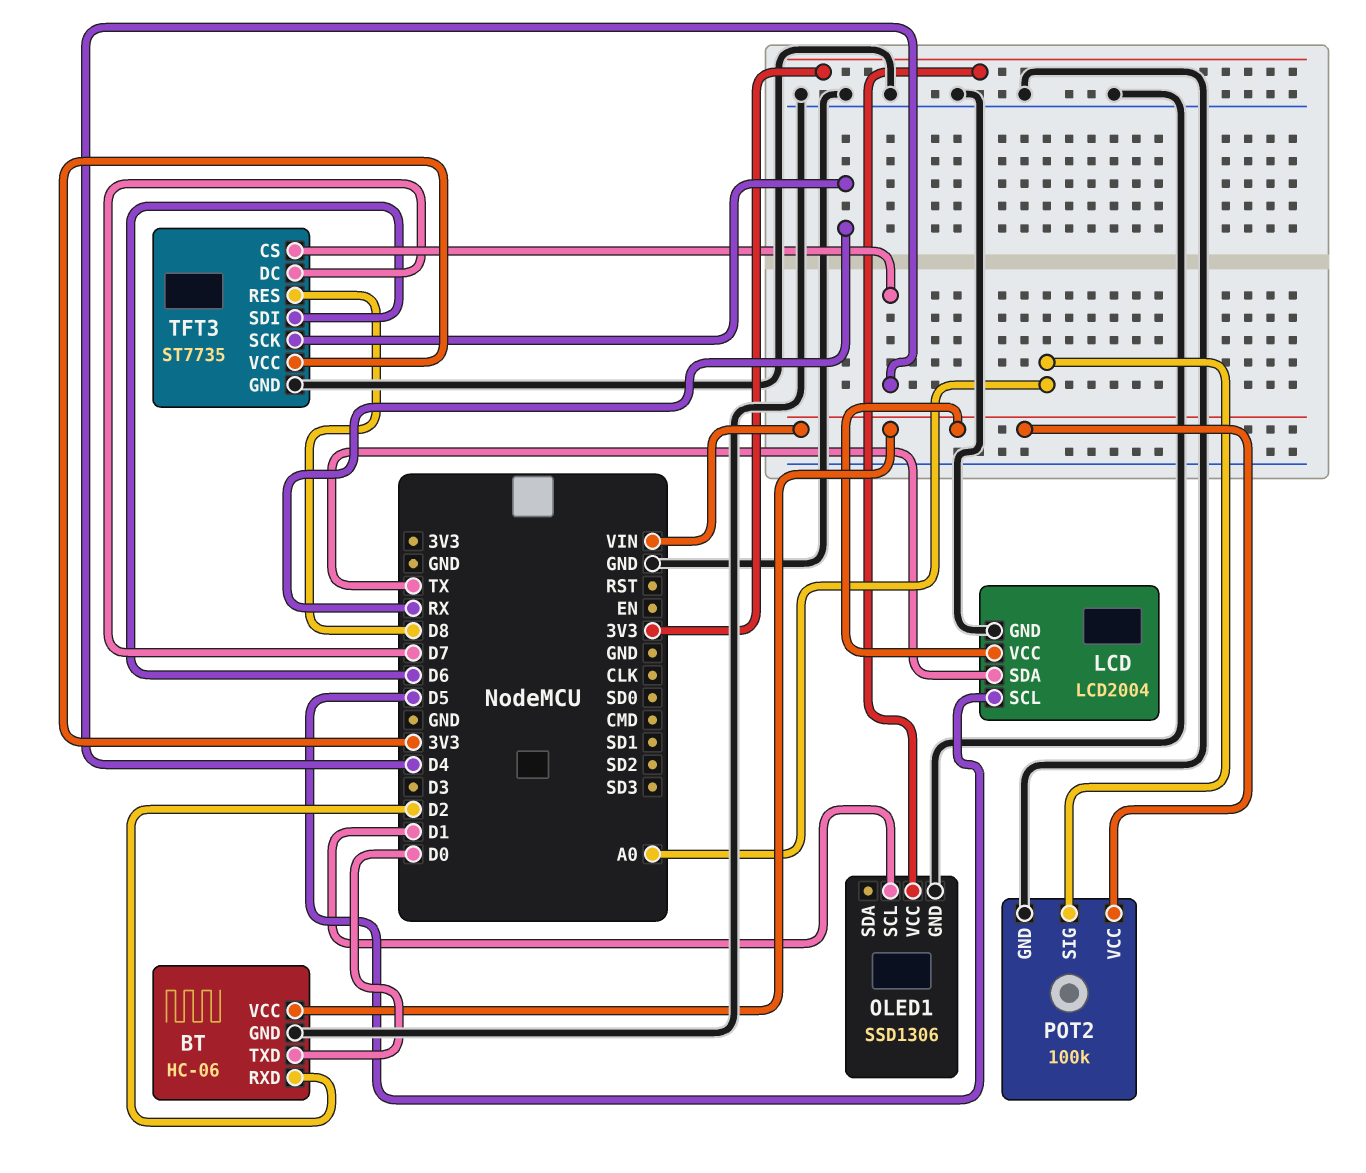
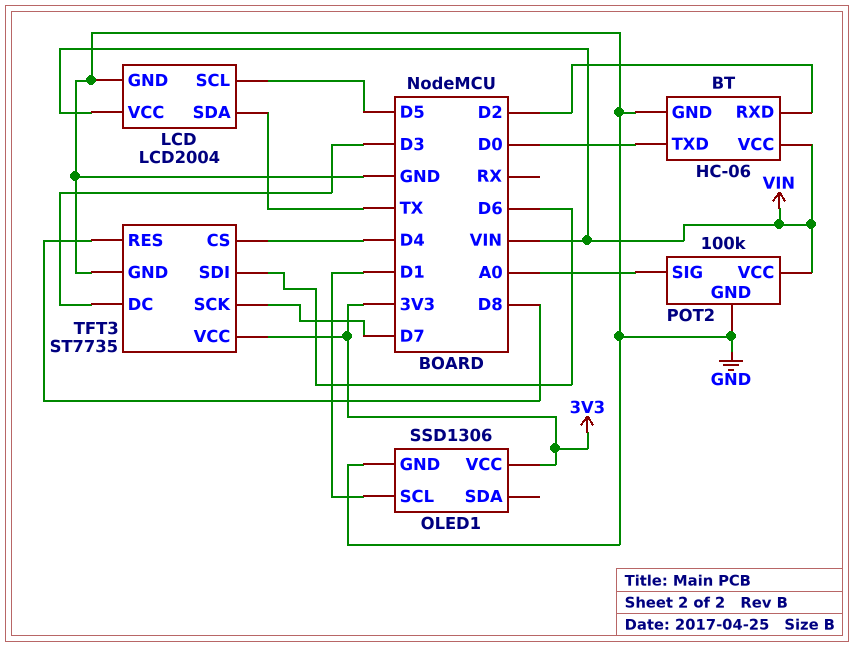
TFT3 pin DC: D7 -> D3
TFT3 pin SCK: RX -> D7

